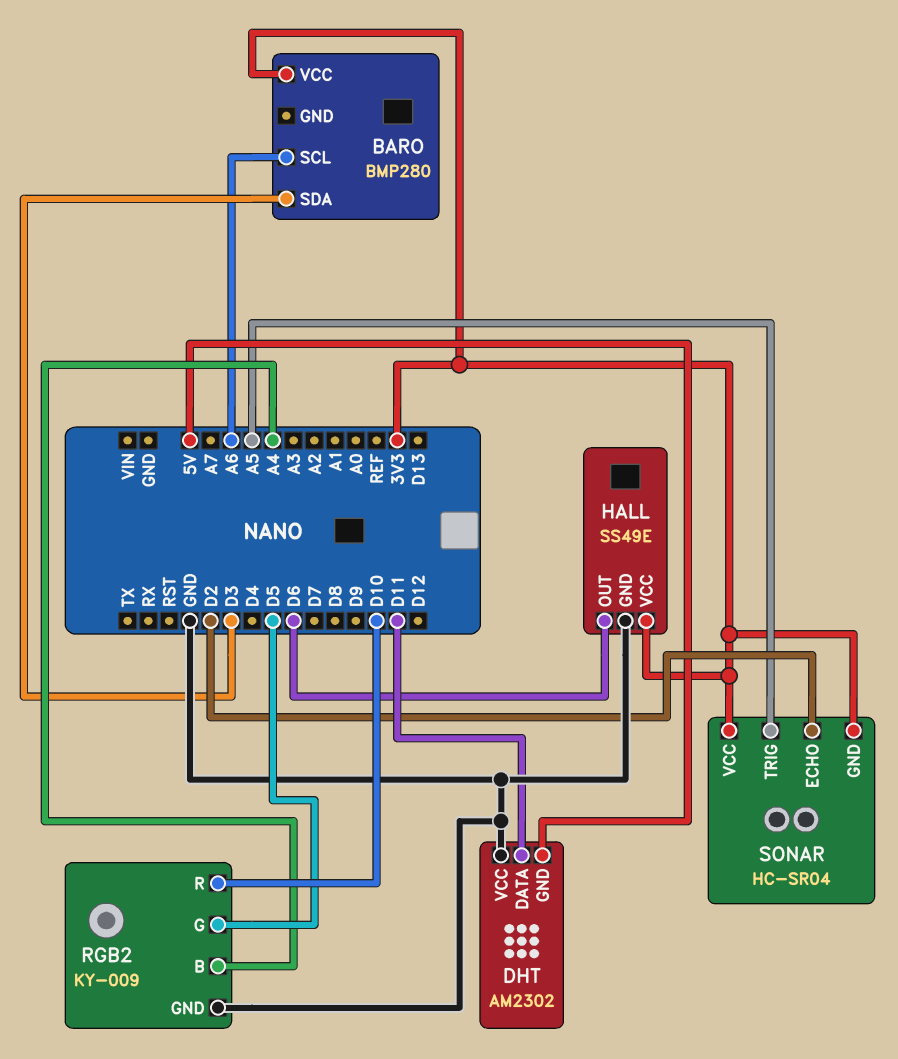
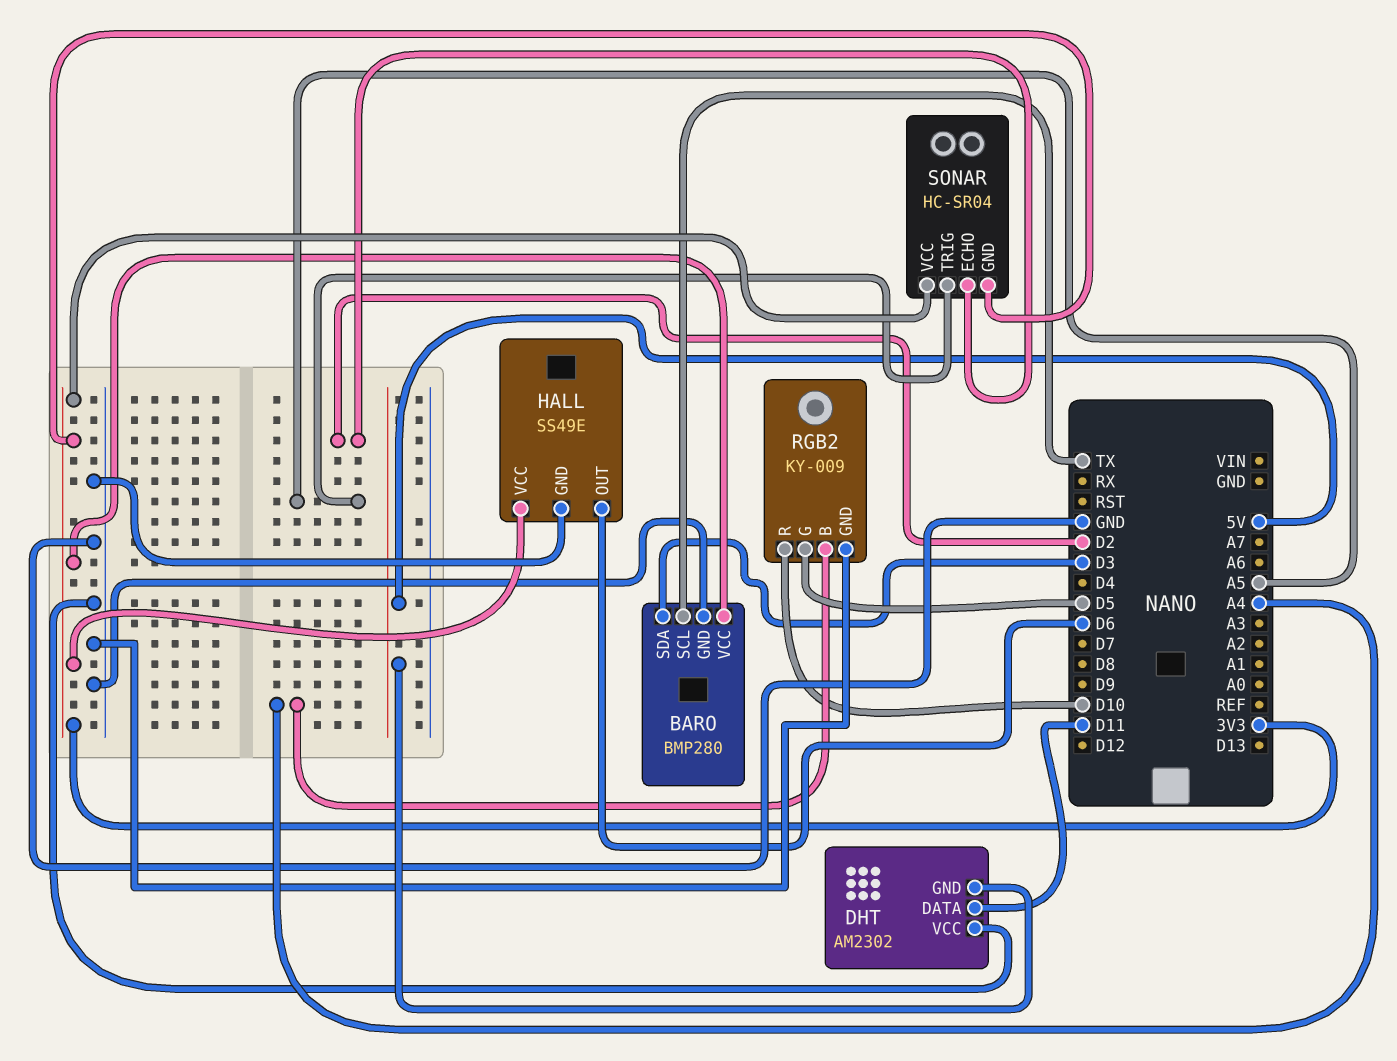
BARO pin GND: none -> GND
BARO pin SCL: A6 -> TX

